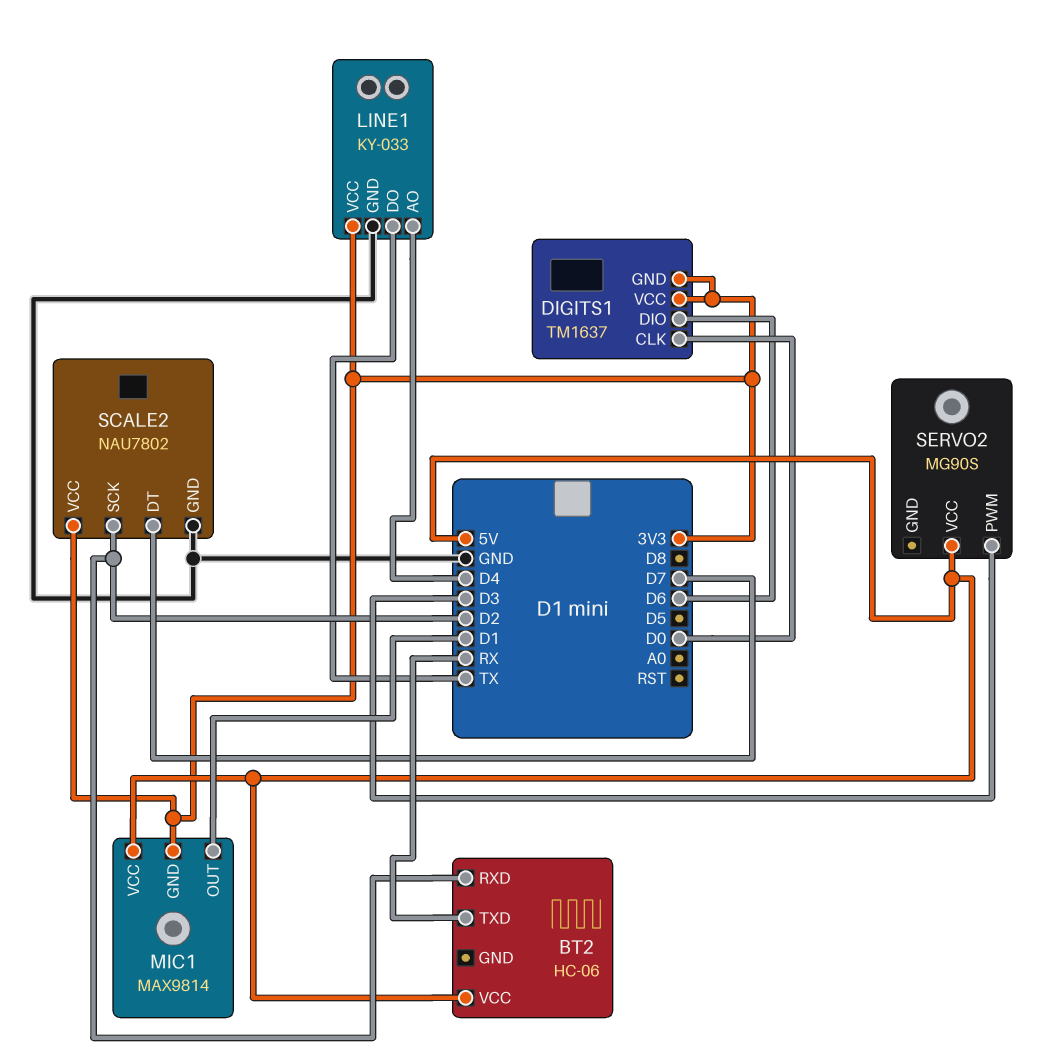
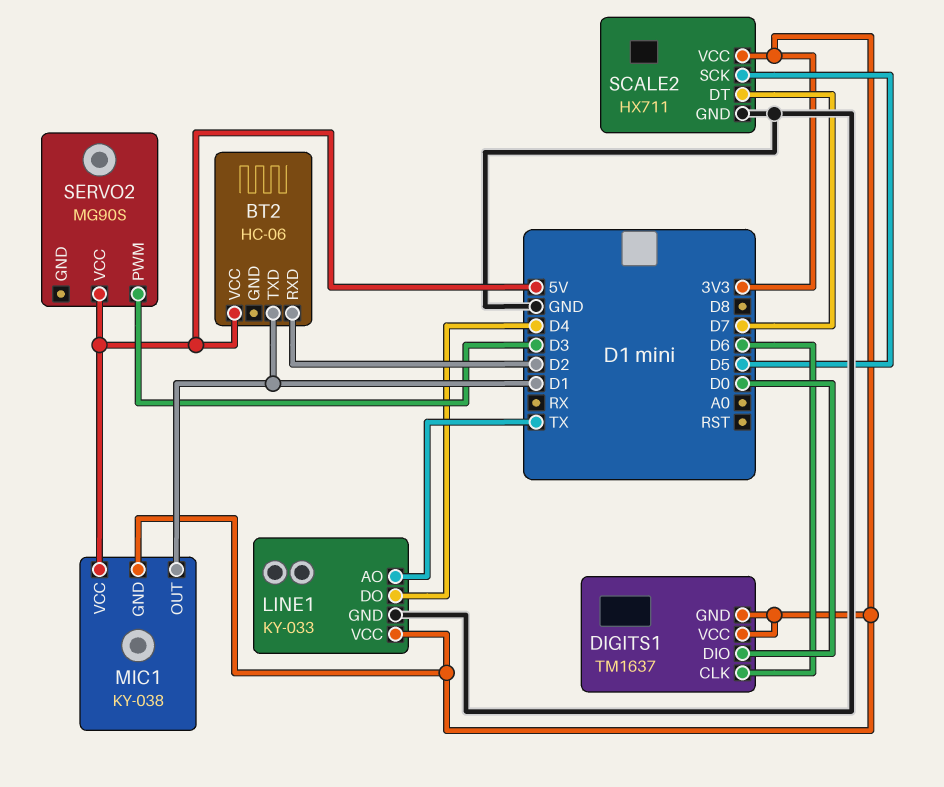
BT2 pin TXD: RX -> D1
DIGITS1 pin CLK: D0 -> D6
DIGITS1 pin DIO: D6 -> D0
LINE1 pin AO: D4 -> TX
LINE1 pin DO: TX -> D4
MIC1: MAX9814 -> KY-038
SCALE2: NAU7802 -> HX711
SCALE2 pin SCK: D2 -> D5

